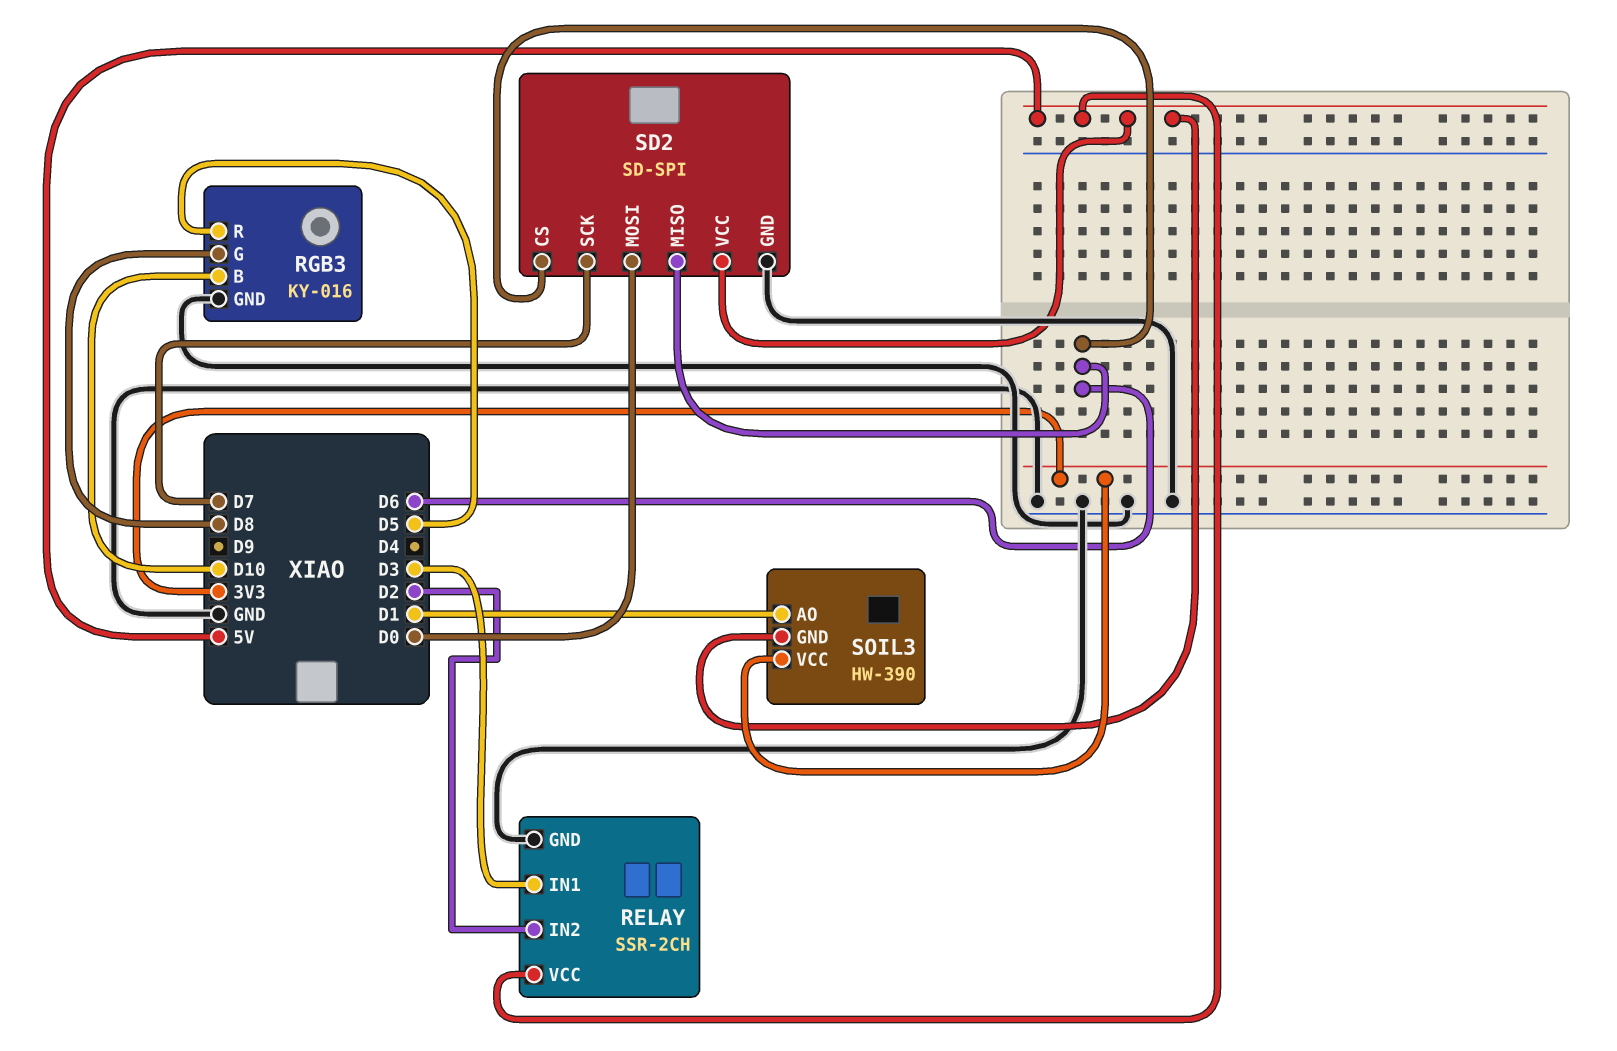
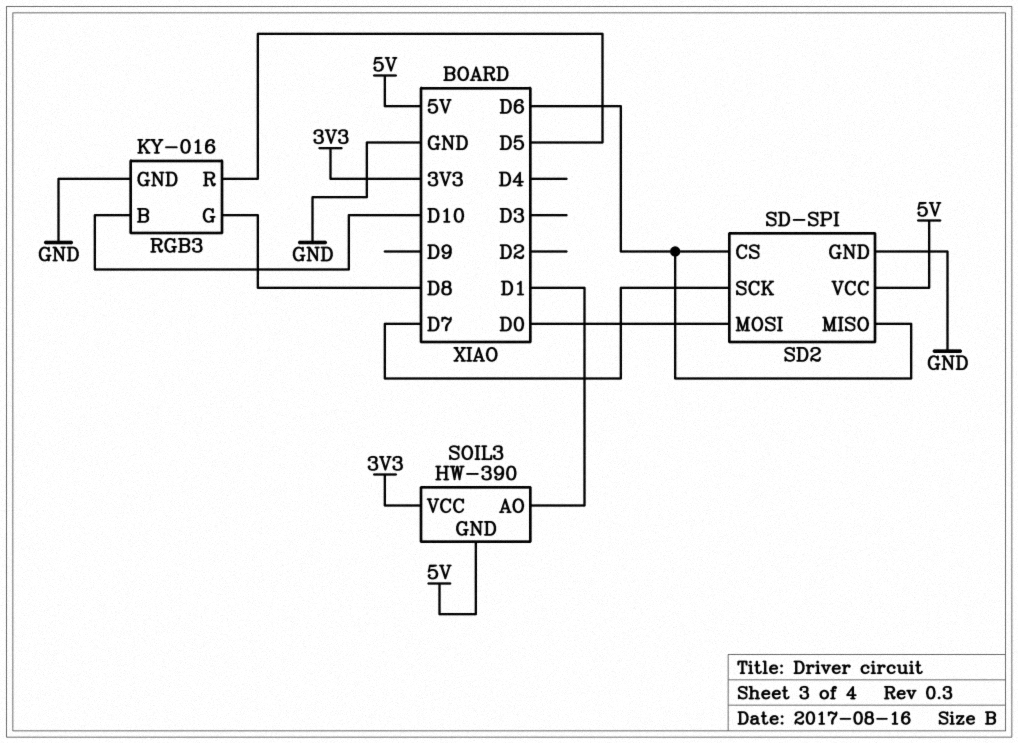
RELAY: SSR-2CH -> none
RELAY pin GND: GND -> none
RELAY pin IN1: D3 -> none
RELAY pin IN2: D2 -> none
RELAY pin VCC: 5V -> none

